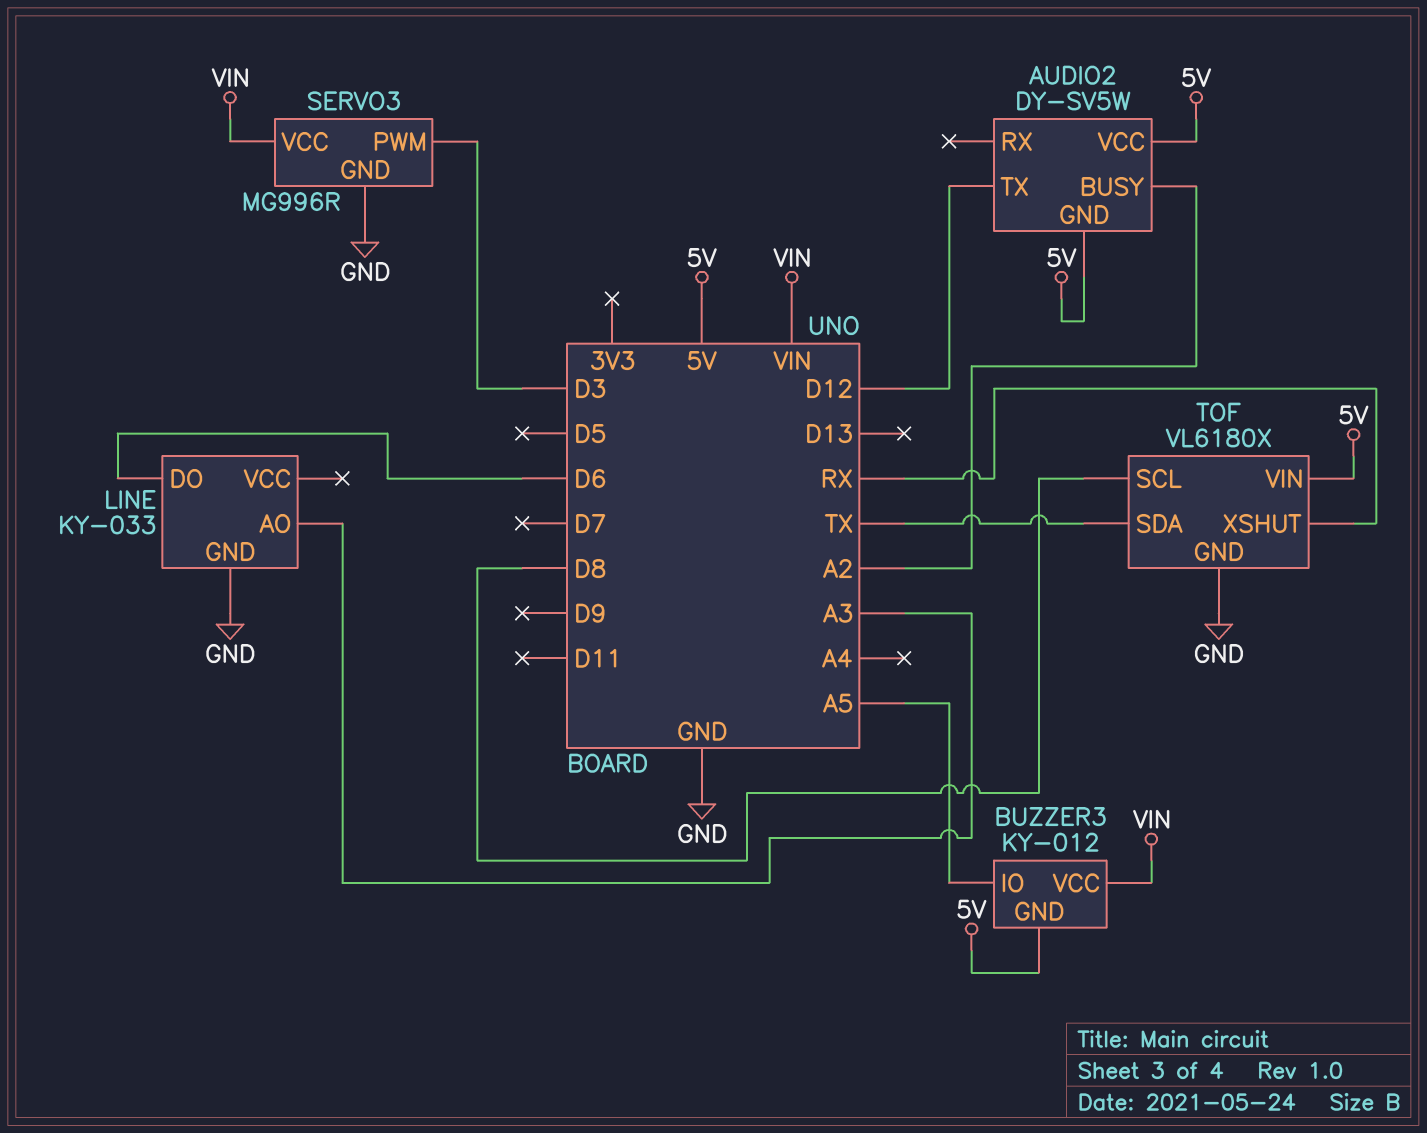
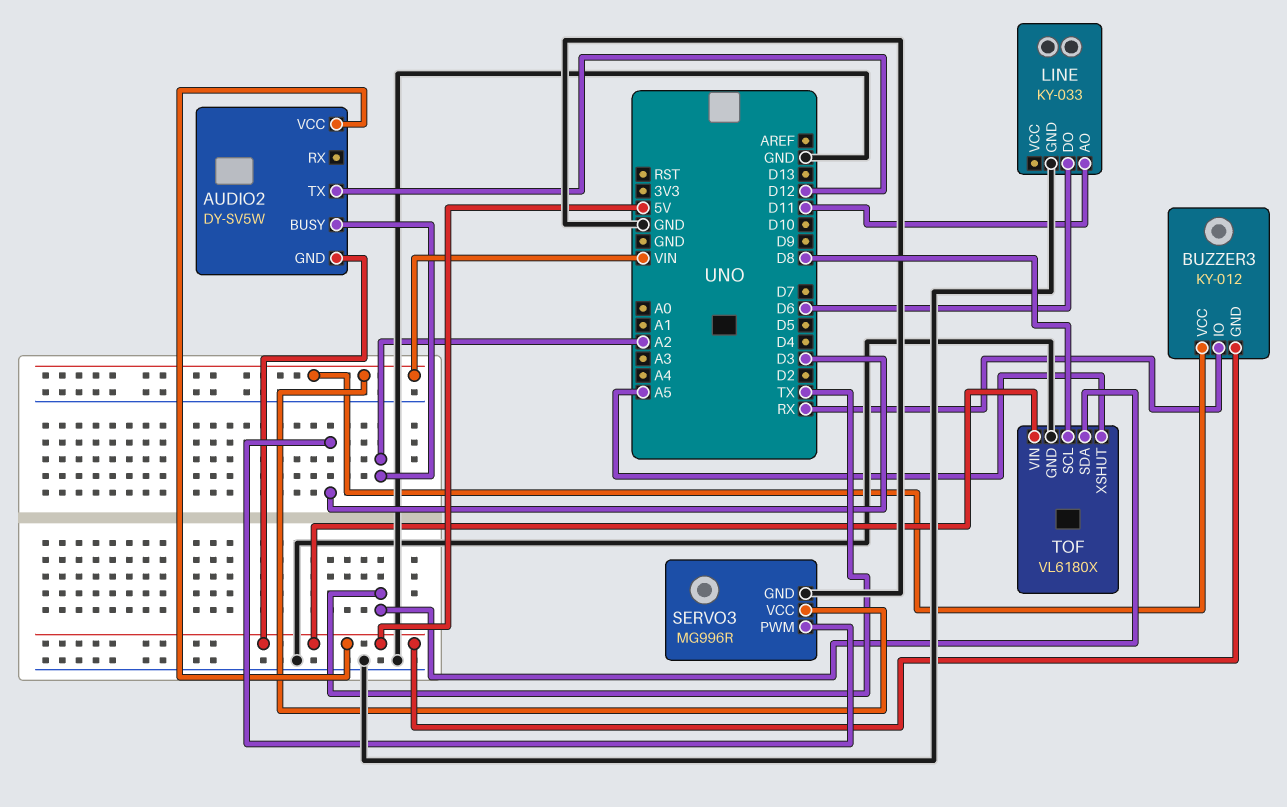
BUZZER3 pin IO: A5 -> RX
LINE pin AO: A3 -> D11
TOF pin XSHUT: RX -> A5

